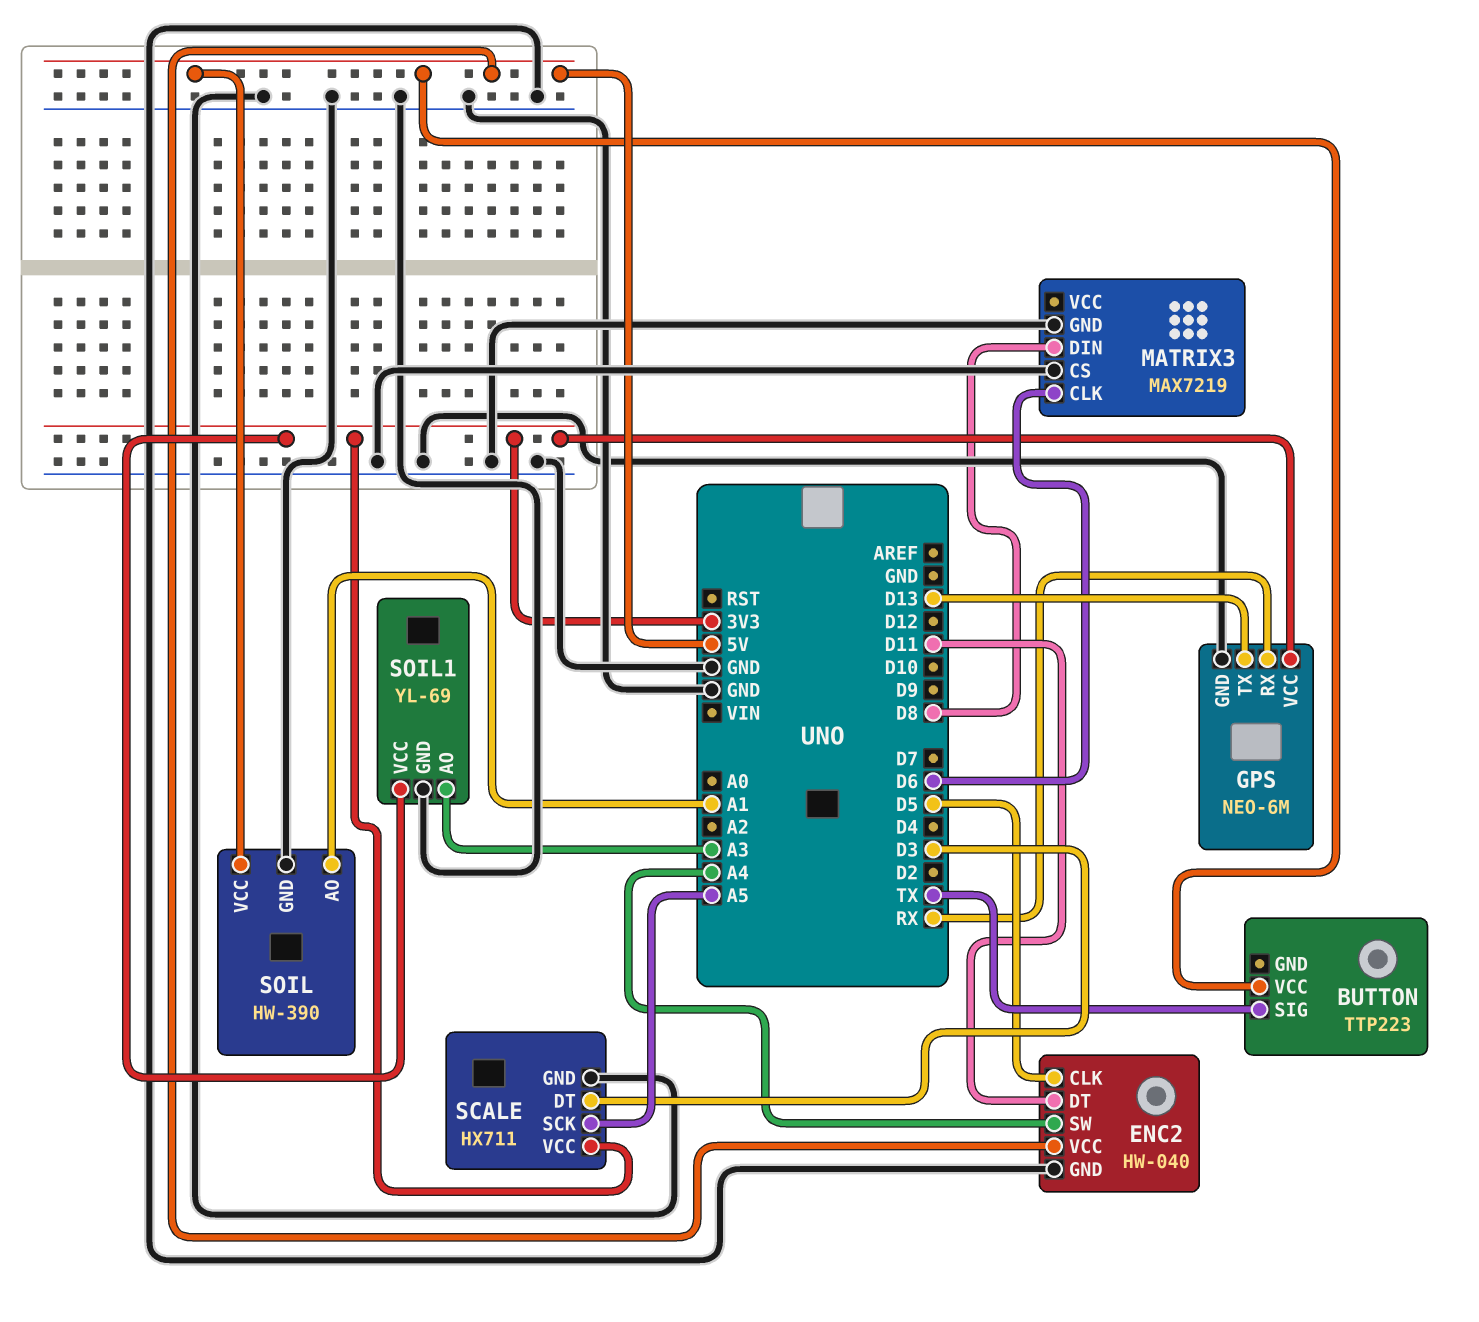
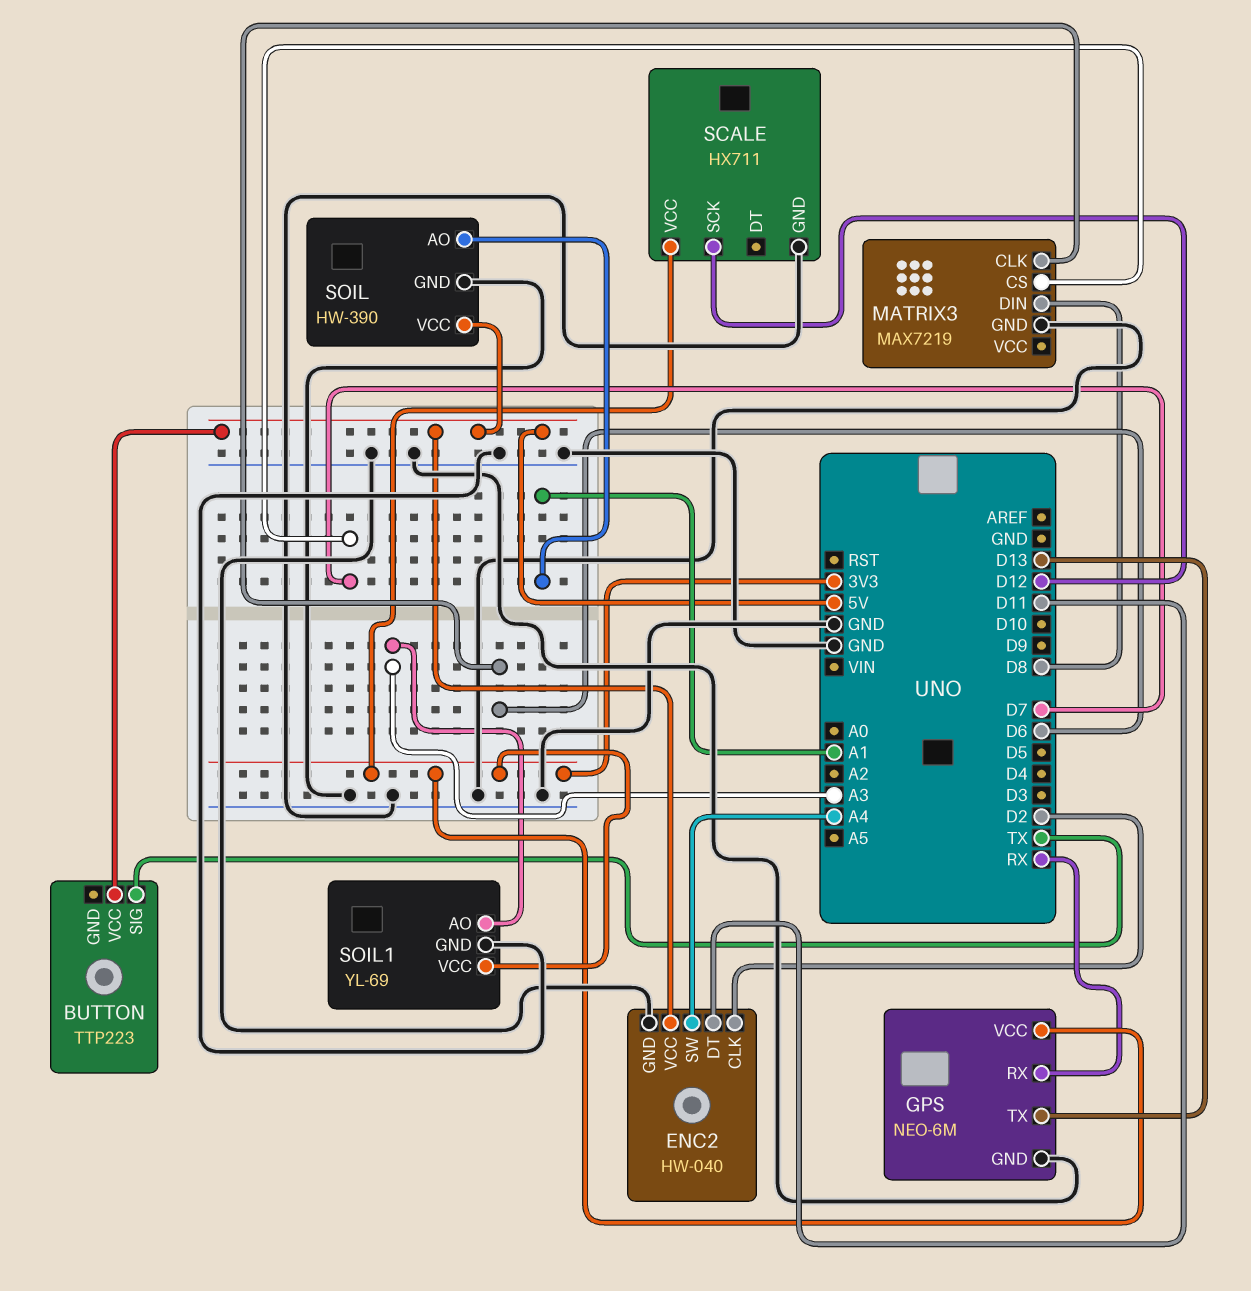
ENC2 pin CLK: D5 -> D2
MATRIX3 pin CS: GND -> D7
SCALE pin DT: D3 -> none
SCALE pin SCK: A5 -> D12

